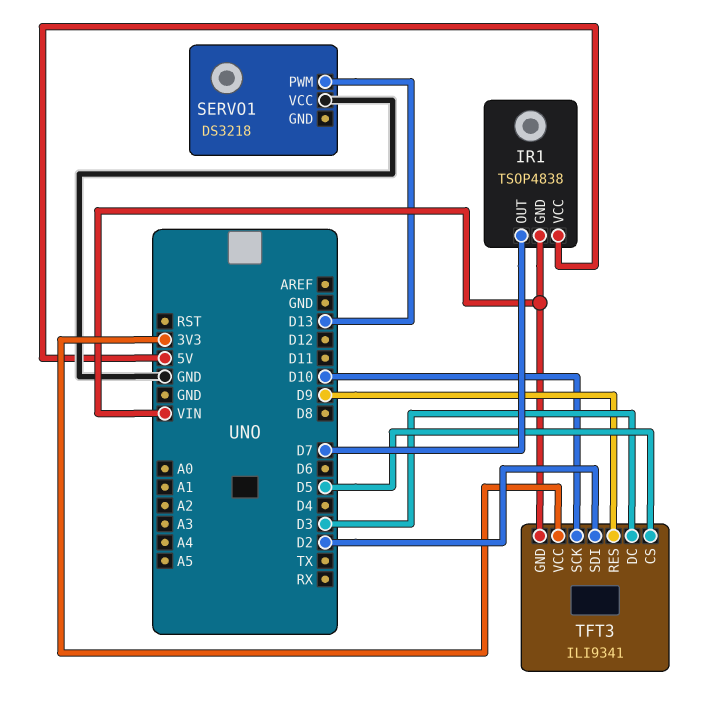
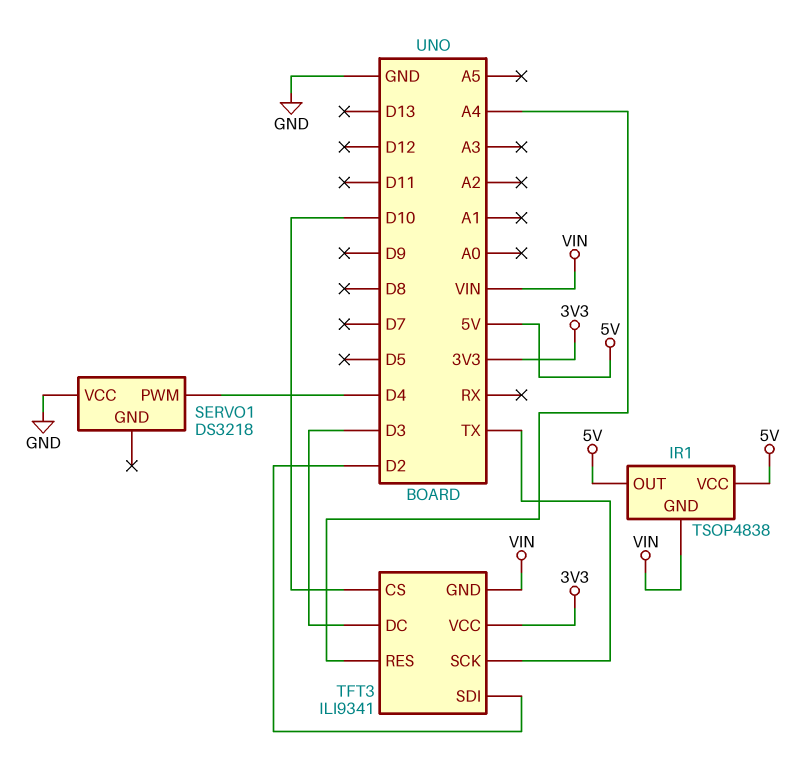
IR1 pin OUT: D7 -> 5V
SERVO1 pin PWM: D13 -> D4
TFT3 pin CS: D5 -> D10
TFT3 pin RES: D9 -> A4
TFT3 pin SCK: D10 -> TX

